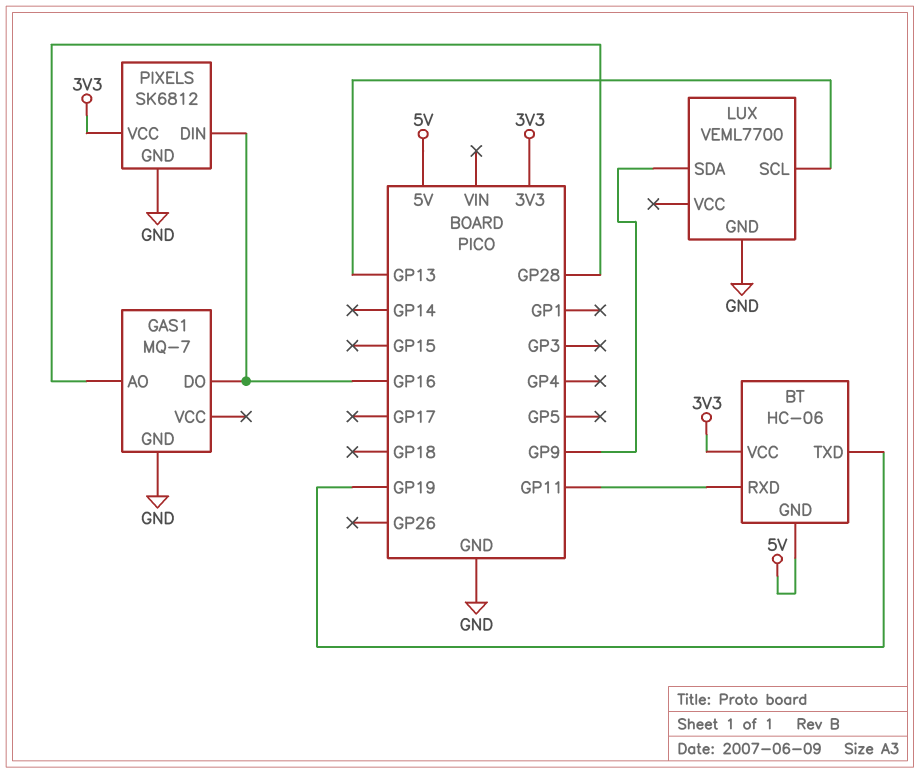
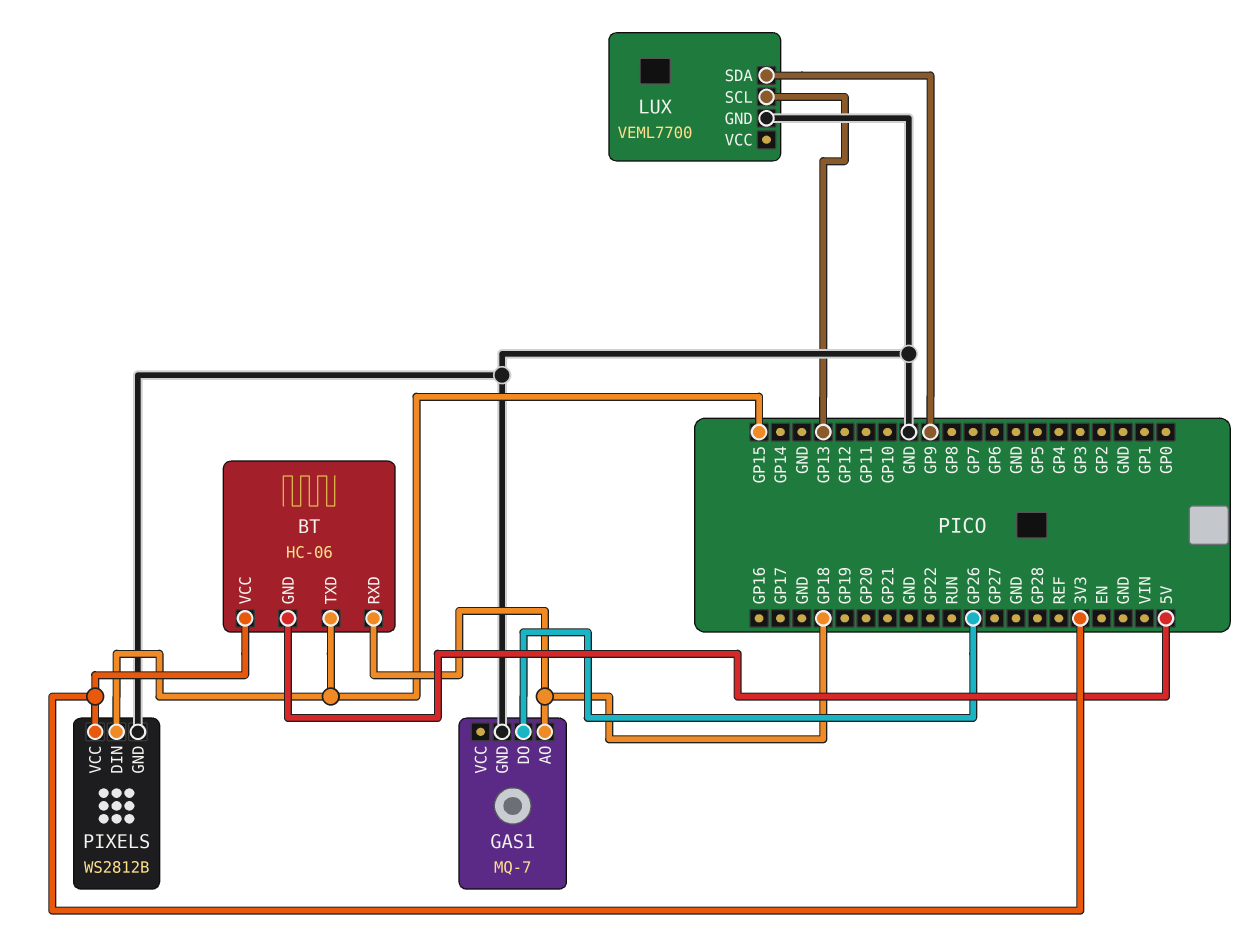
BT pin RXD: GP11 -> GP18
BT pin TXD: GP19 -> GP15
GAS1 pin AO: GP28 -> GP18
GAS1 pin DO: GP16 -> GP26
PIXELS: SK6812 -> WS2812B
PIXELS pin DIN: GP16 -> GP15

